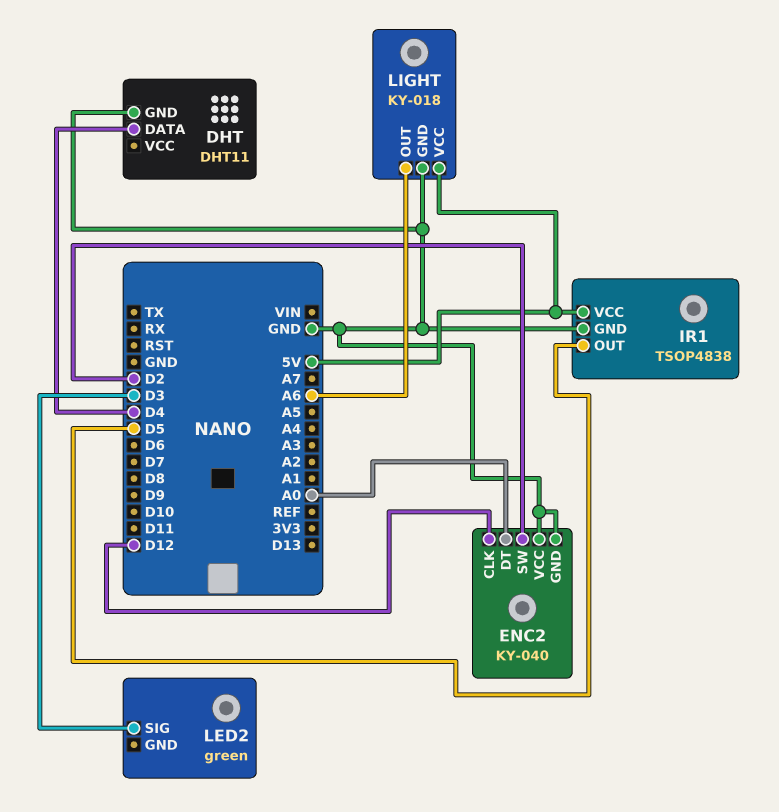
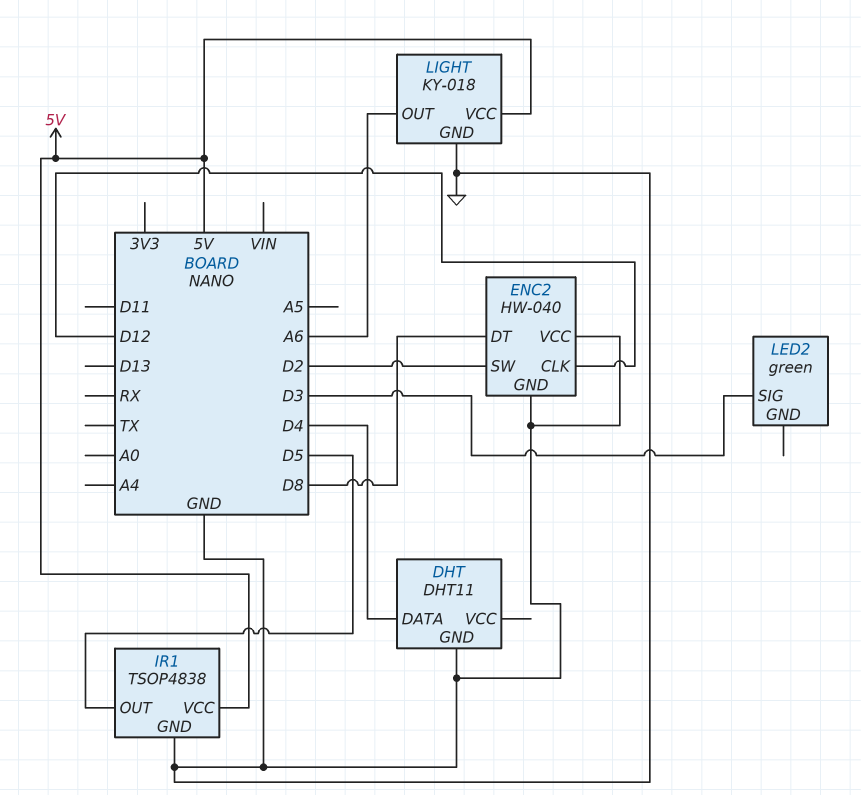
ENC2: KY-040 -> HW-040
ENC2 pin DT: A0 -> D8

